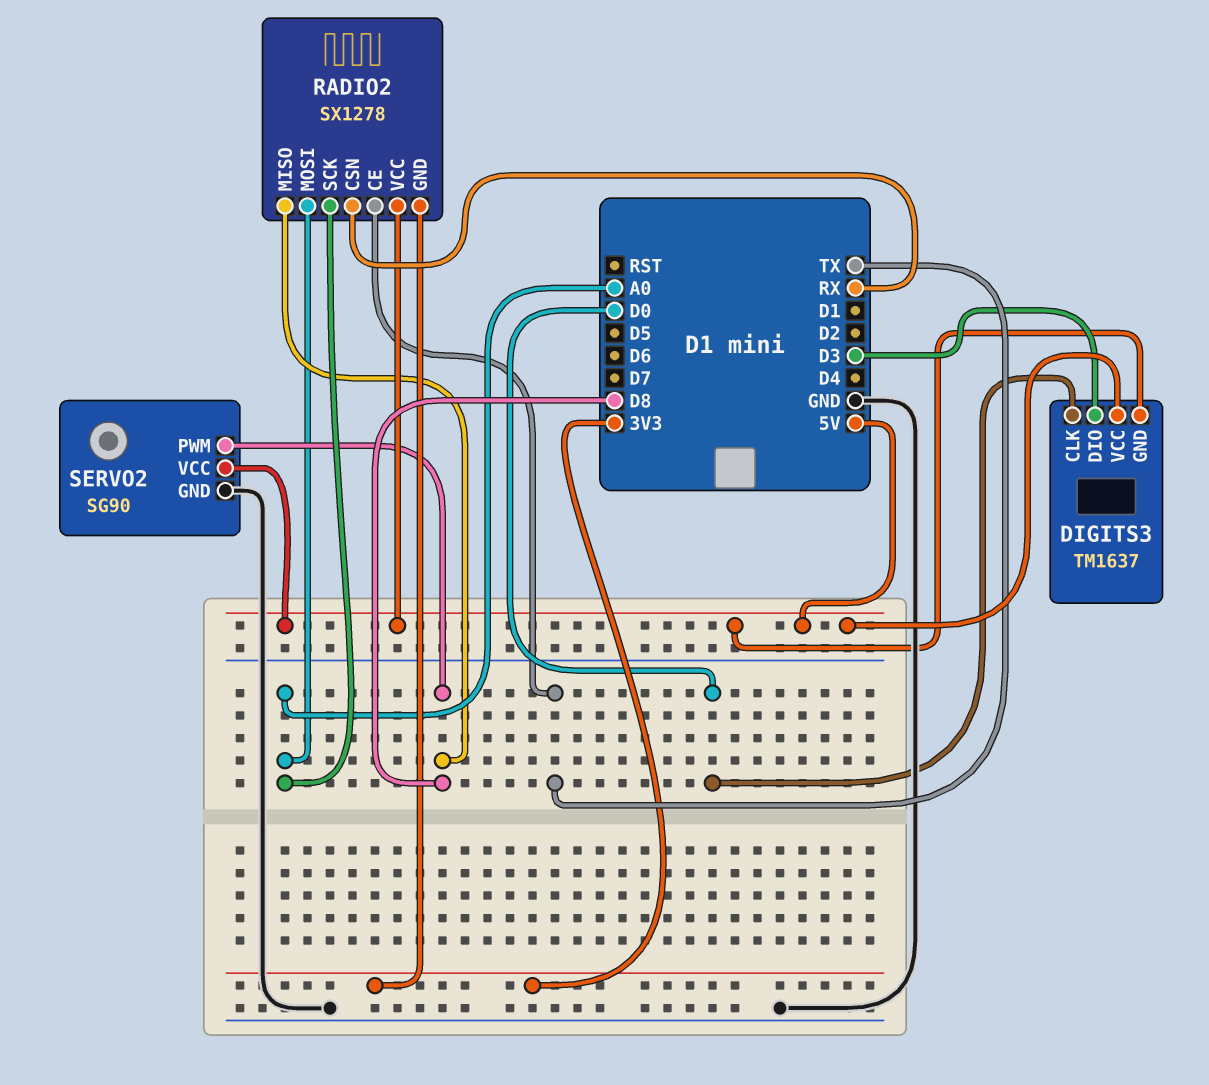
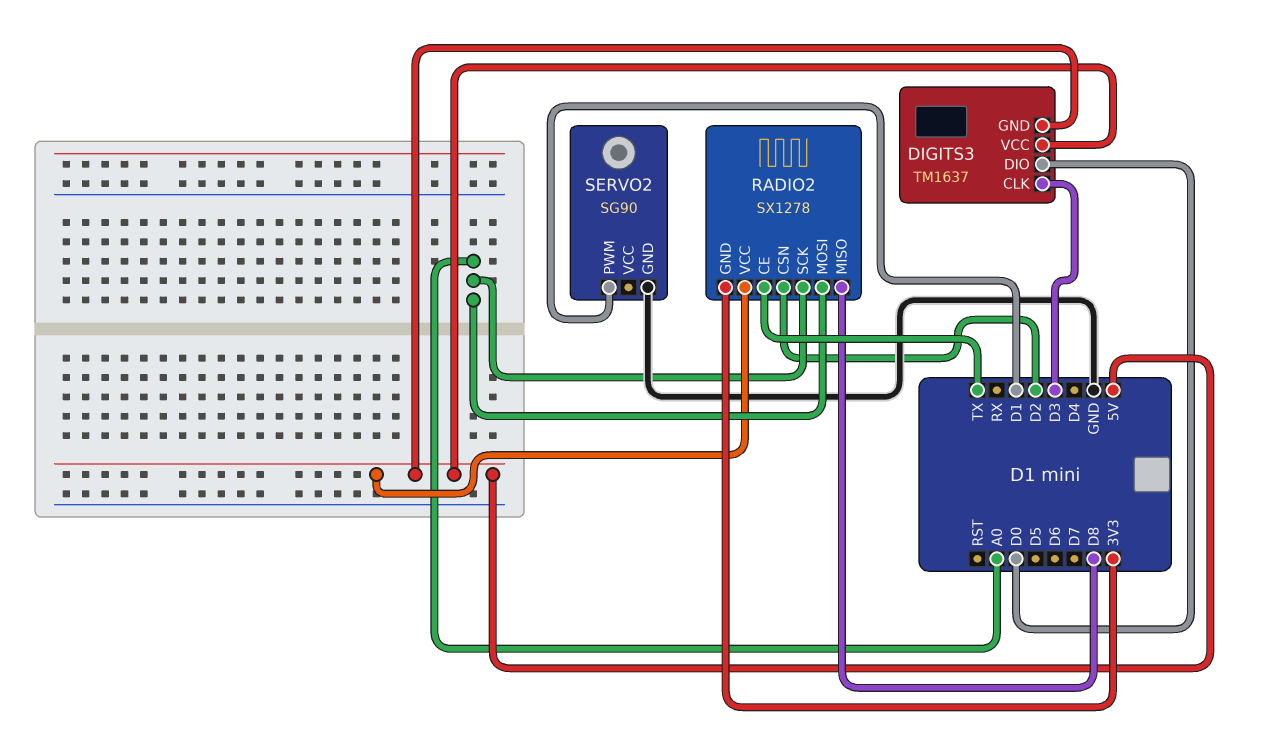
DIGITS3 pin CLK: D0 -> D3
DIGITS3 pin DIO: D3 -> D0
RADIO2 pin CSN: RX -> D2
SERVO2 pin PWM: D8 -> D1
SERVO2 pin VCC: 5V -> none

